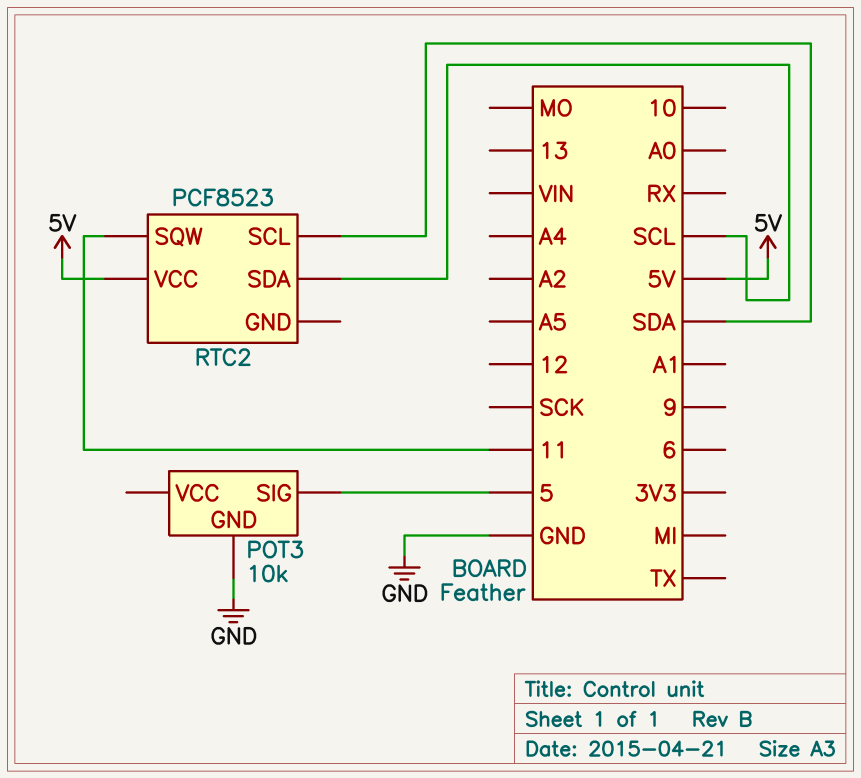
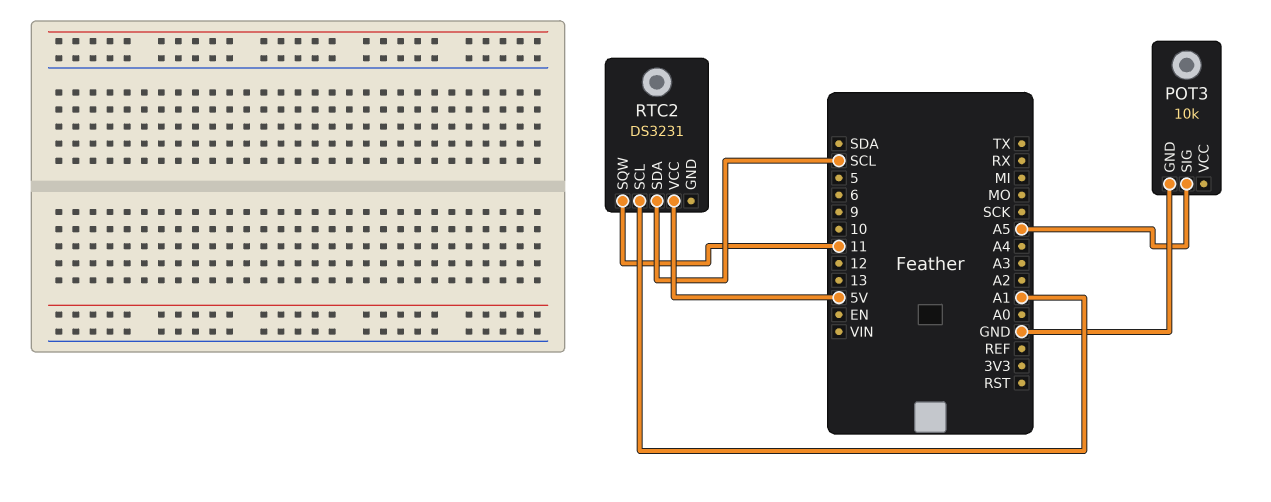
POT3 pin SIG: 5 -> A5
RTC2: PCF8523 -> DS3231
RTC2 pin SCL: SDA -> A1

